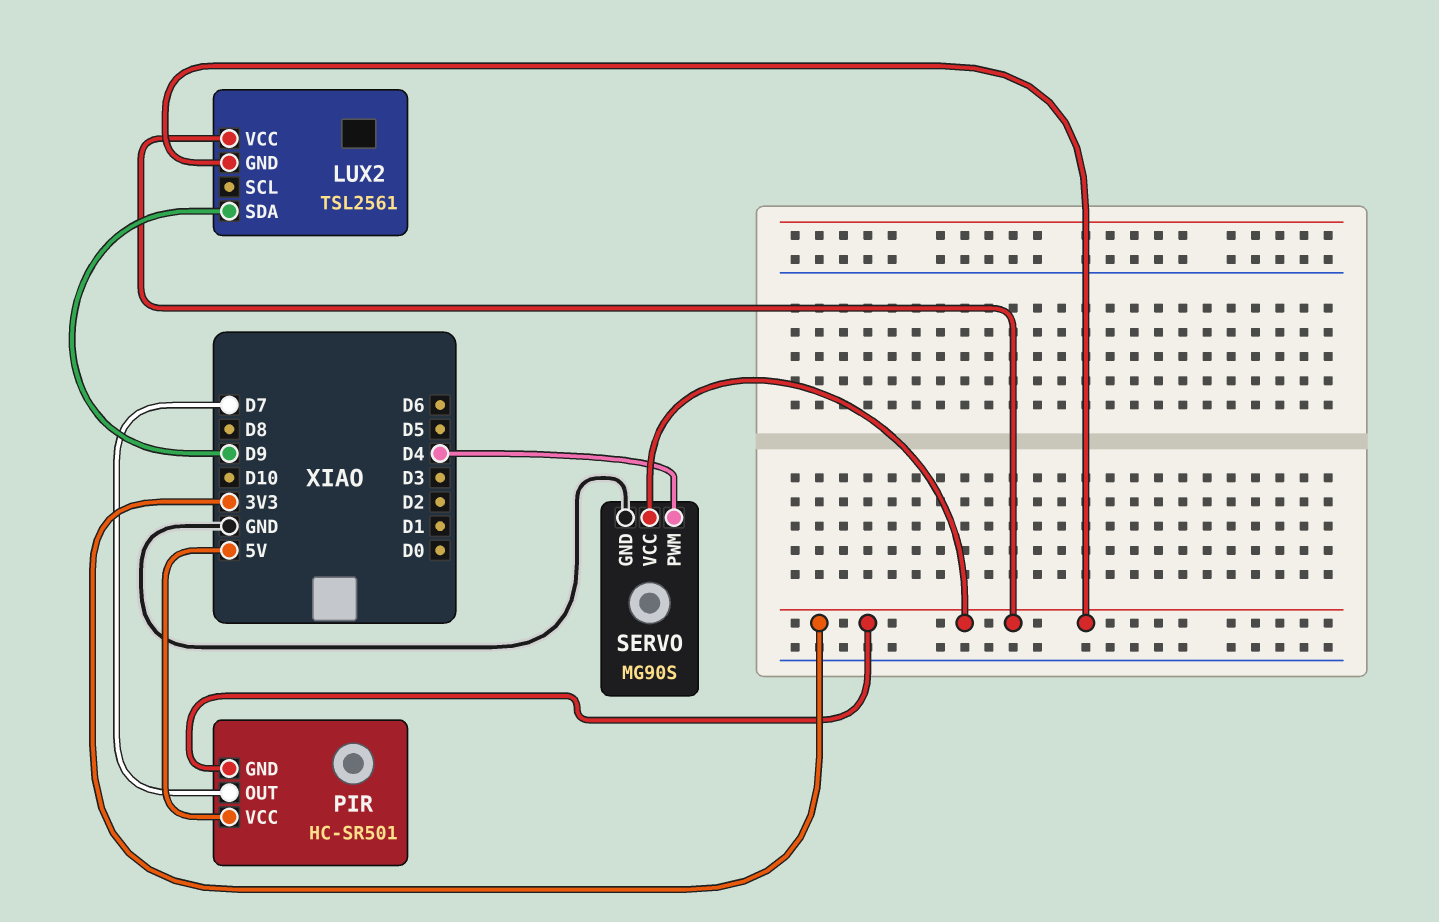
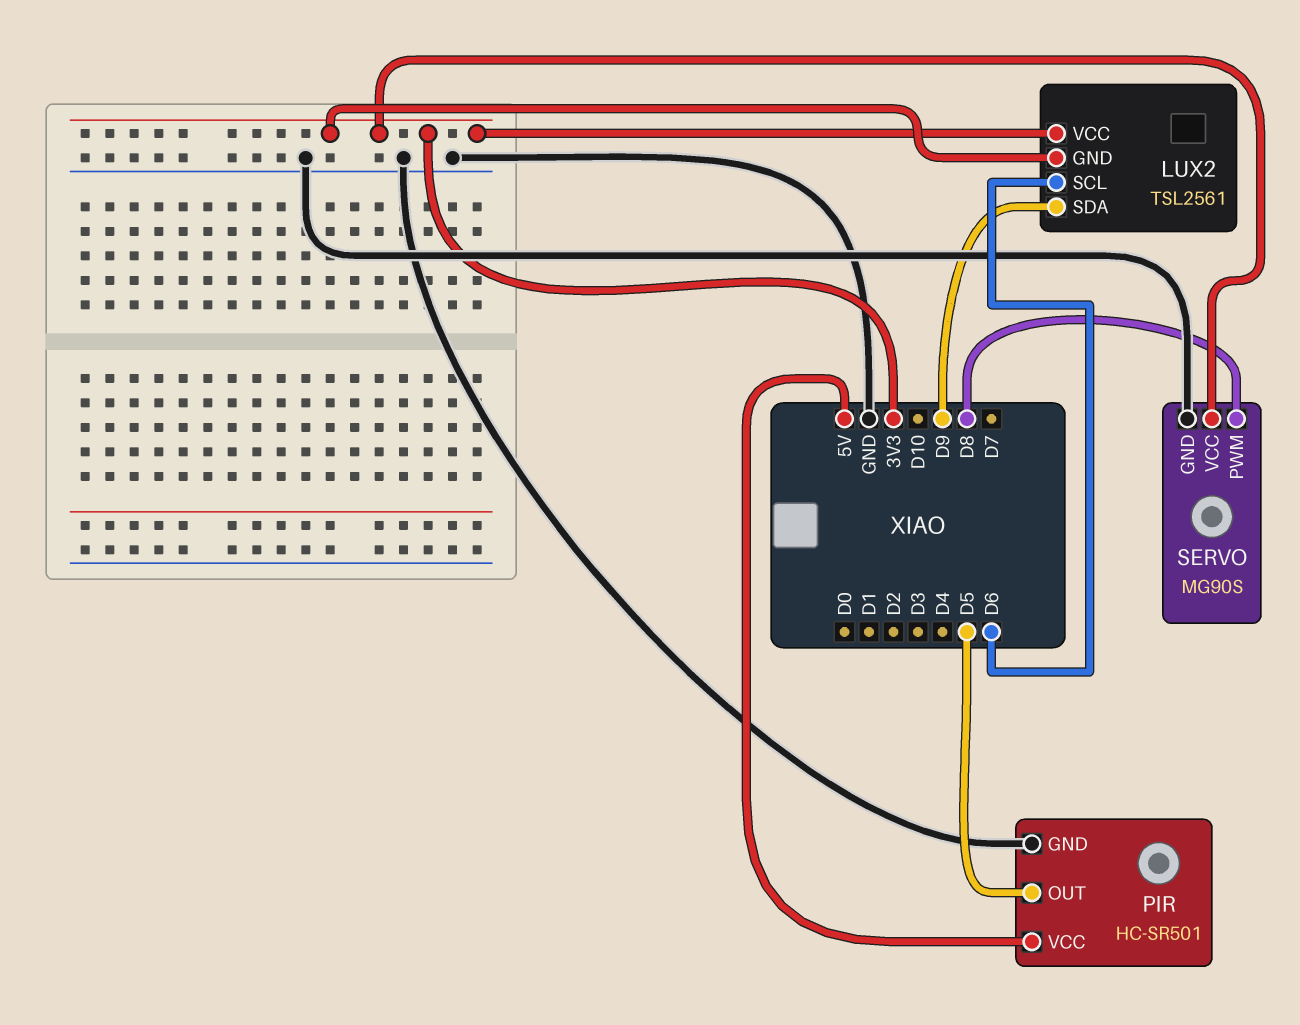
LUX2 pin SCL: none -> D6
PIR pin GND: 3V3 -> GND
PIR pin OUT: D7 -> D5
SERVO pin PWM: D4 -> D8

